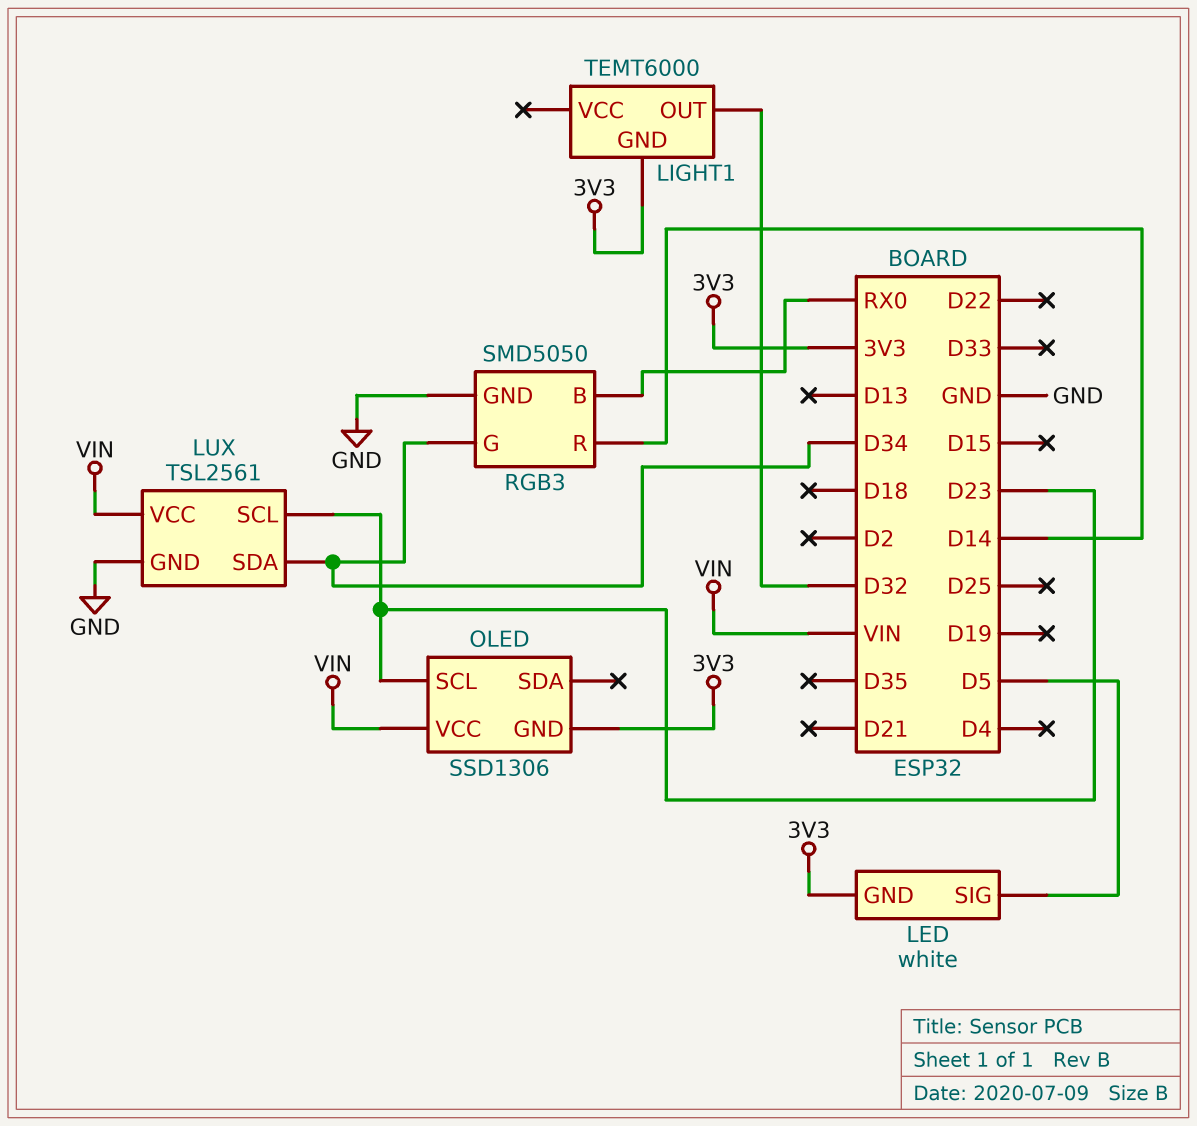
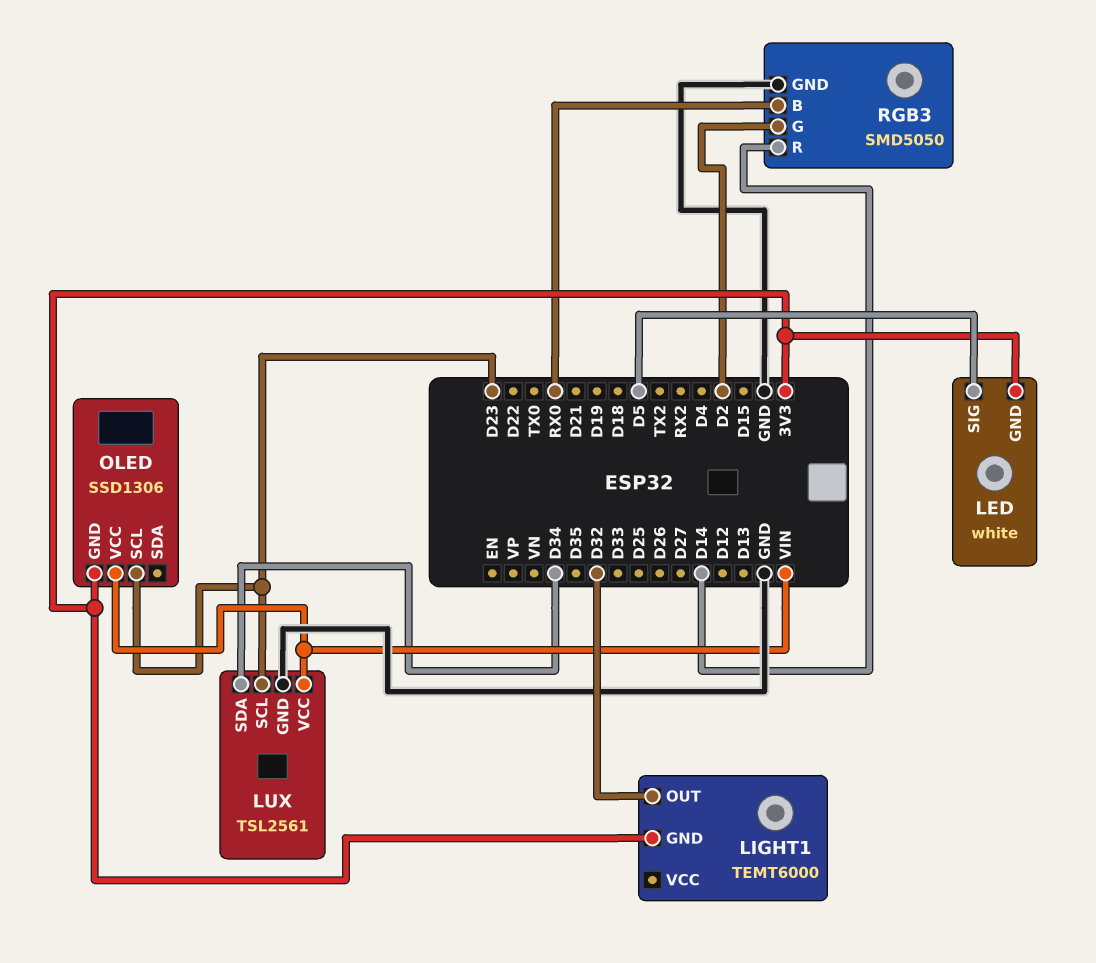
RGB3 pin G: D34 -> D2

